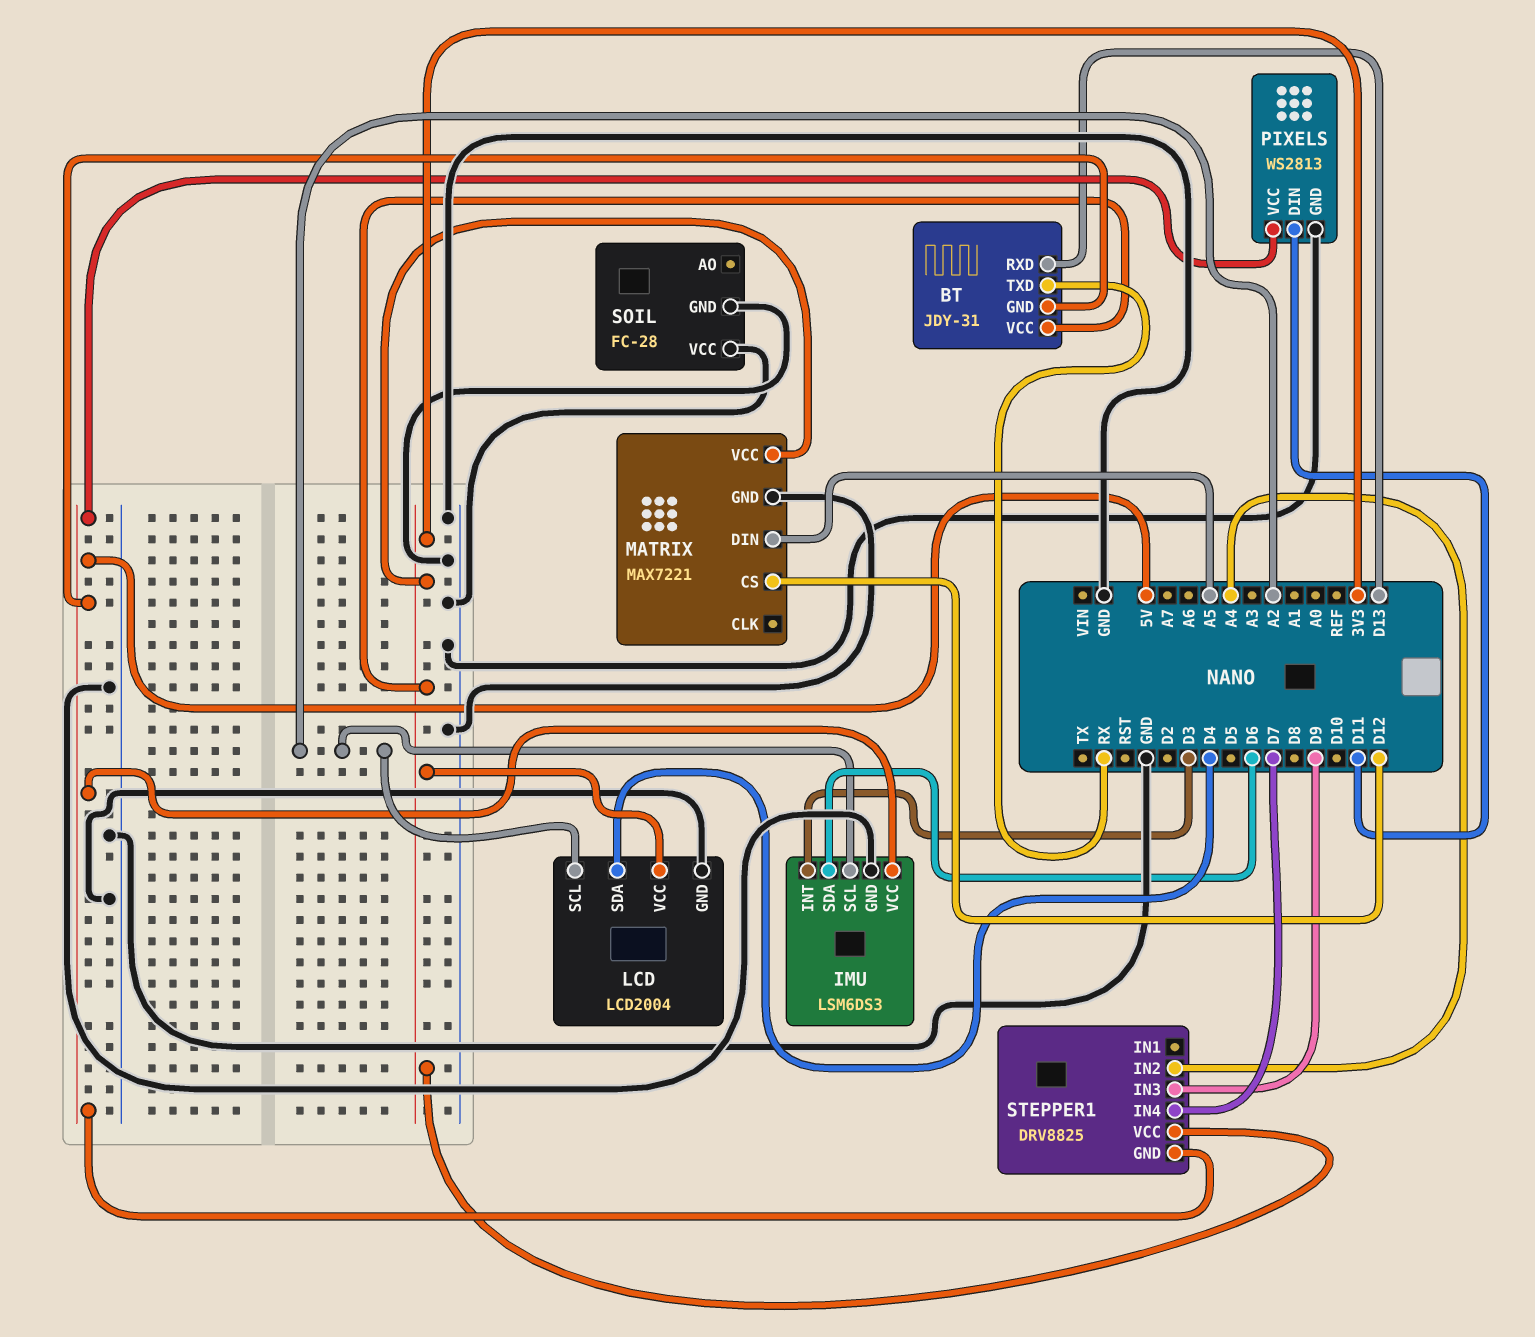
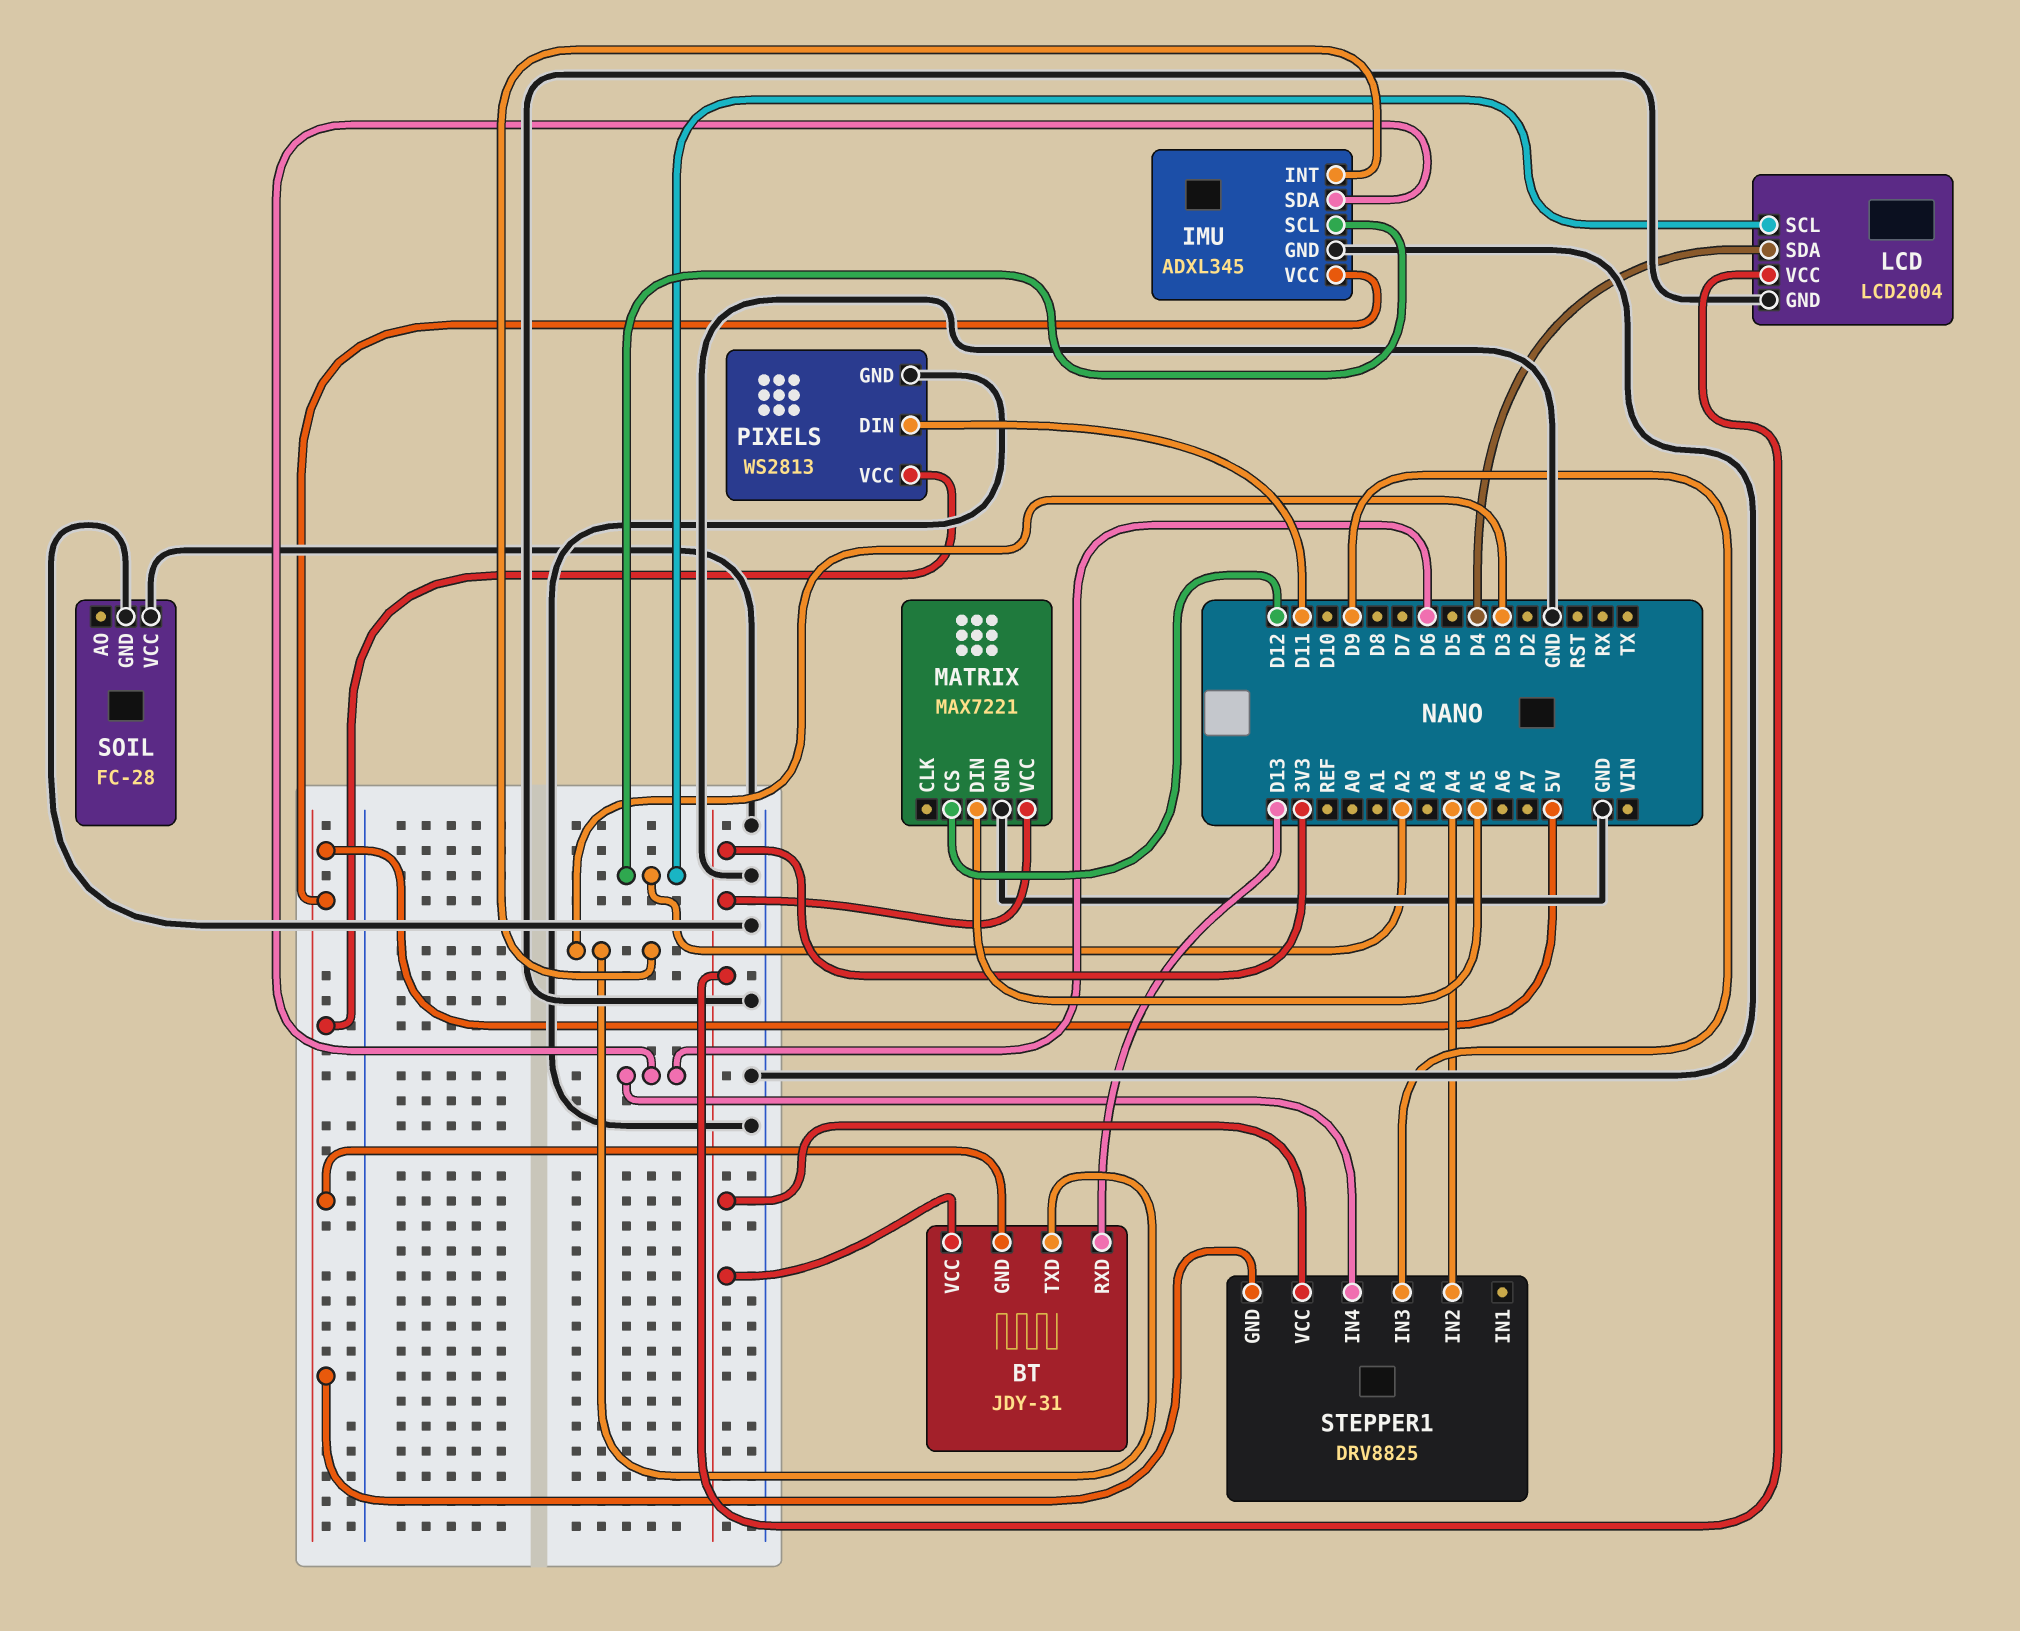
BT pin TXD: RX -> D3
IMU: LSM6DS3 -> ADXL345
STEPPER1 pin IN4: D7 -> D6

